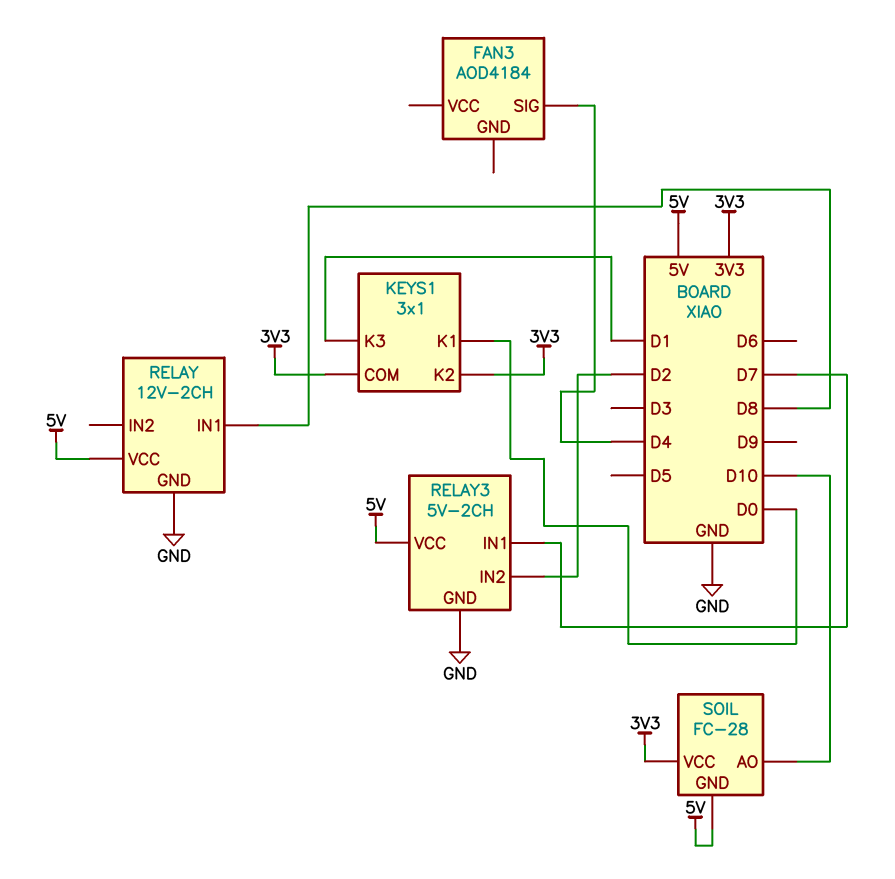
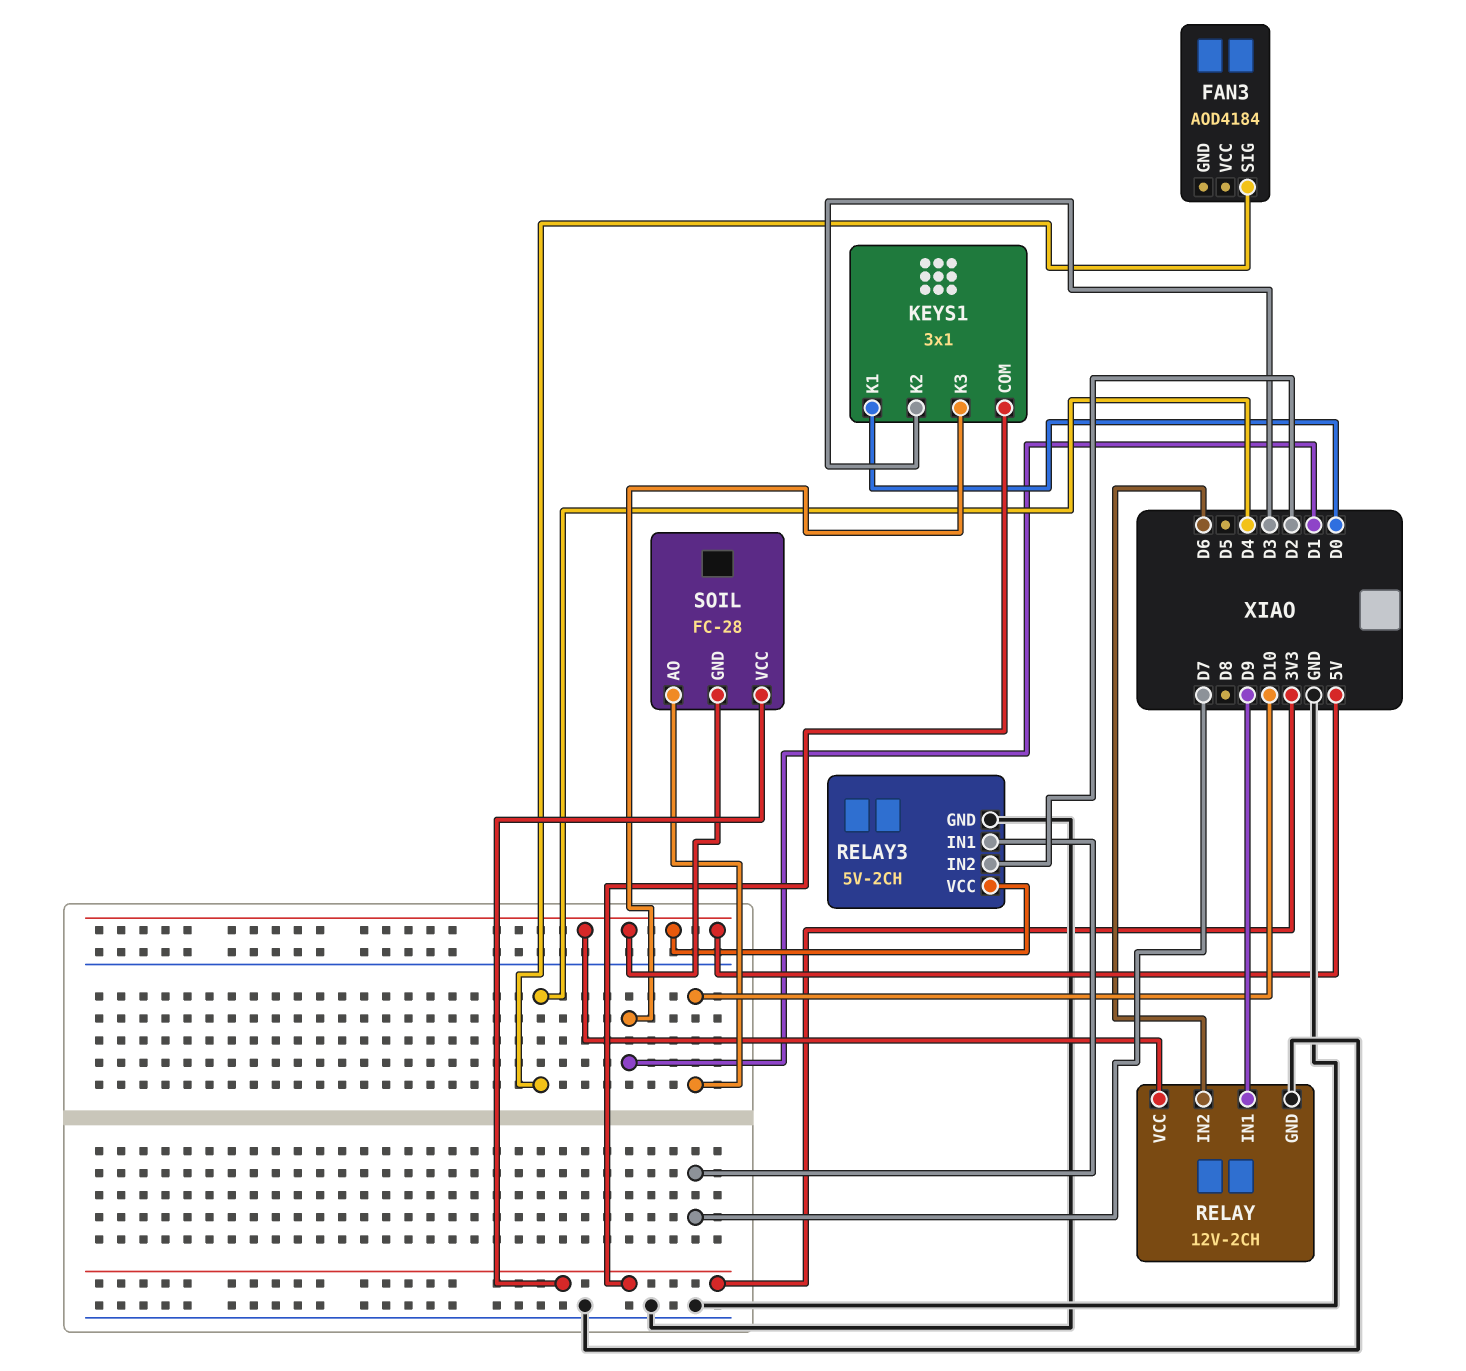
KEYS1 pin K2: 3V3 -> D3
RELAY pin IN1: D8 -> D9
RELAY pin IN2: none -> D6

